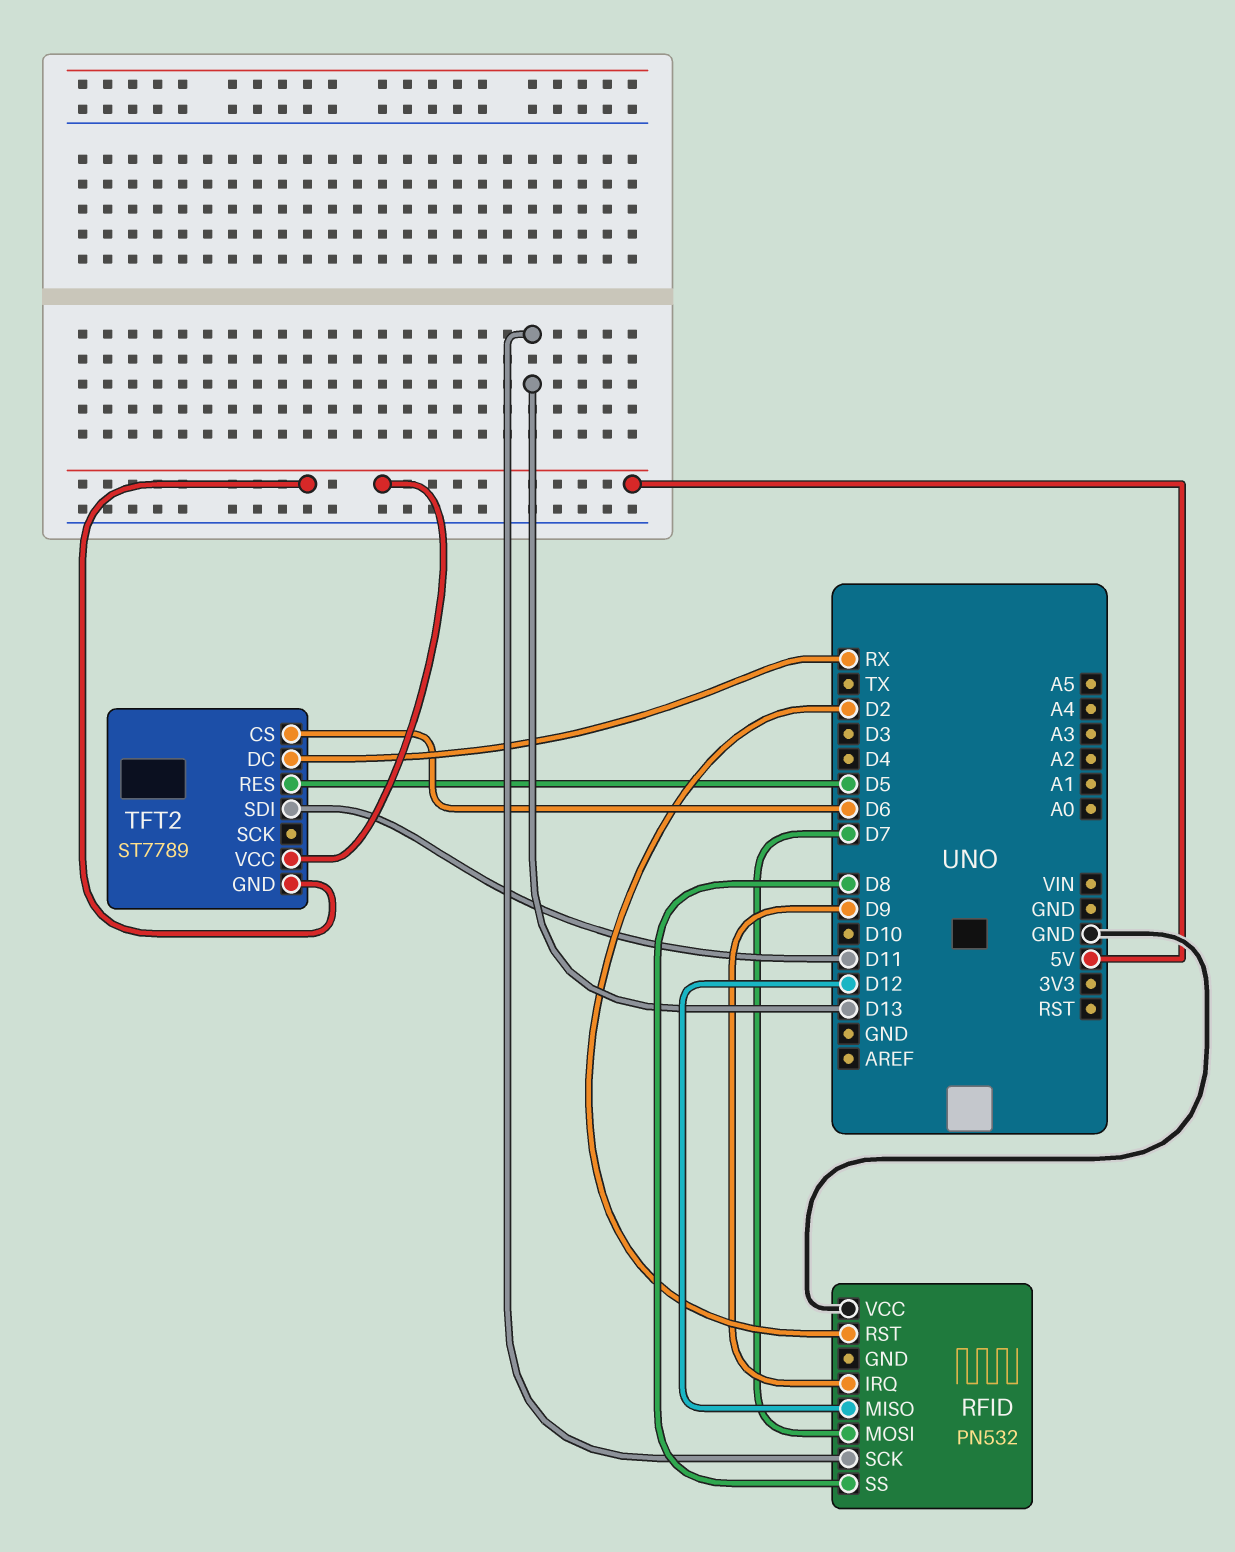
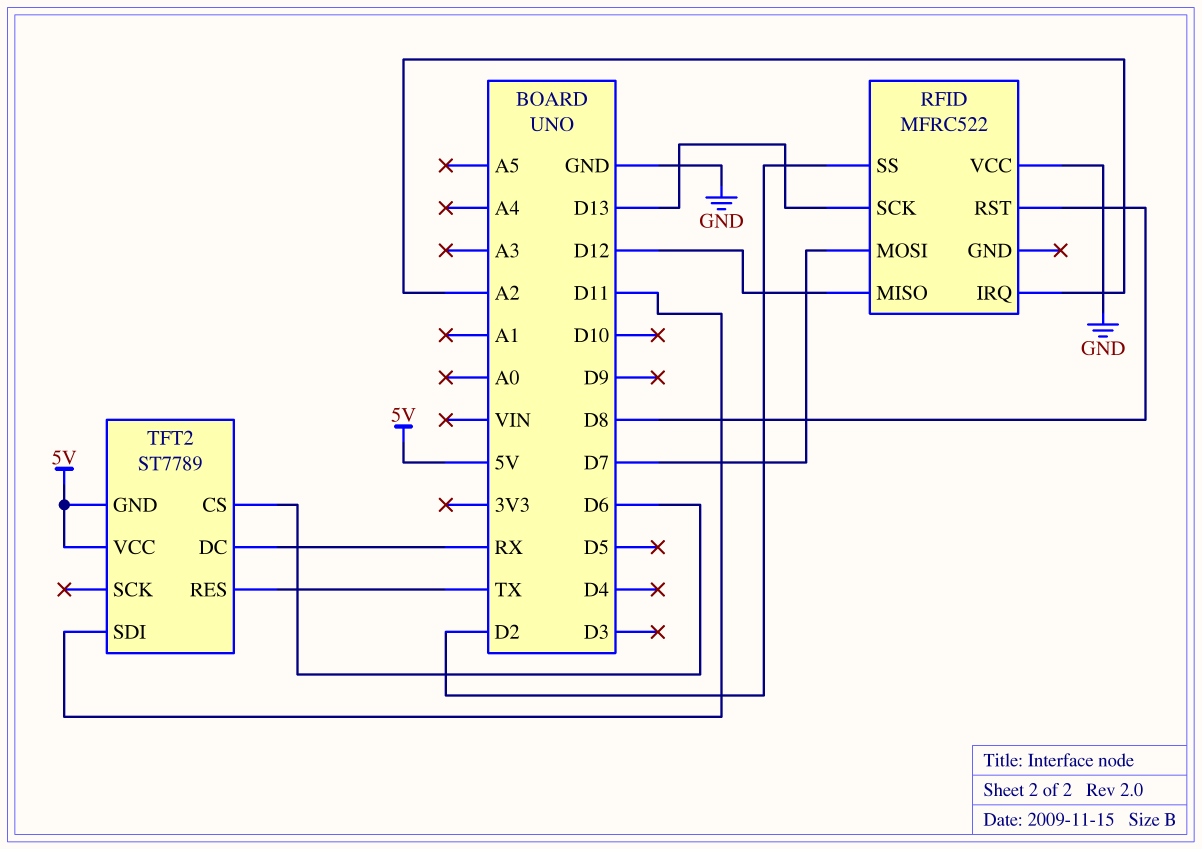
RFID: PN532 -> MFRC522
RFID pin IRQ: D9 -> A2
RFID pin RST: D2 -> D8
RFID pin SS: D8 -> D2
TFT2 pin RES: D5 -> TX

